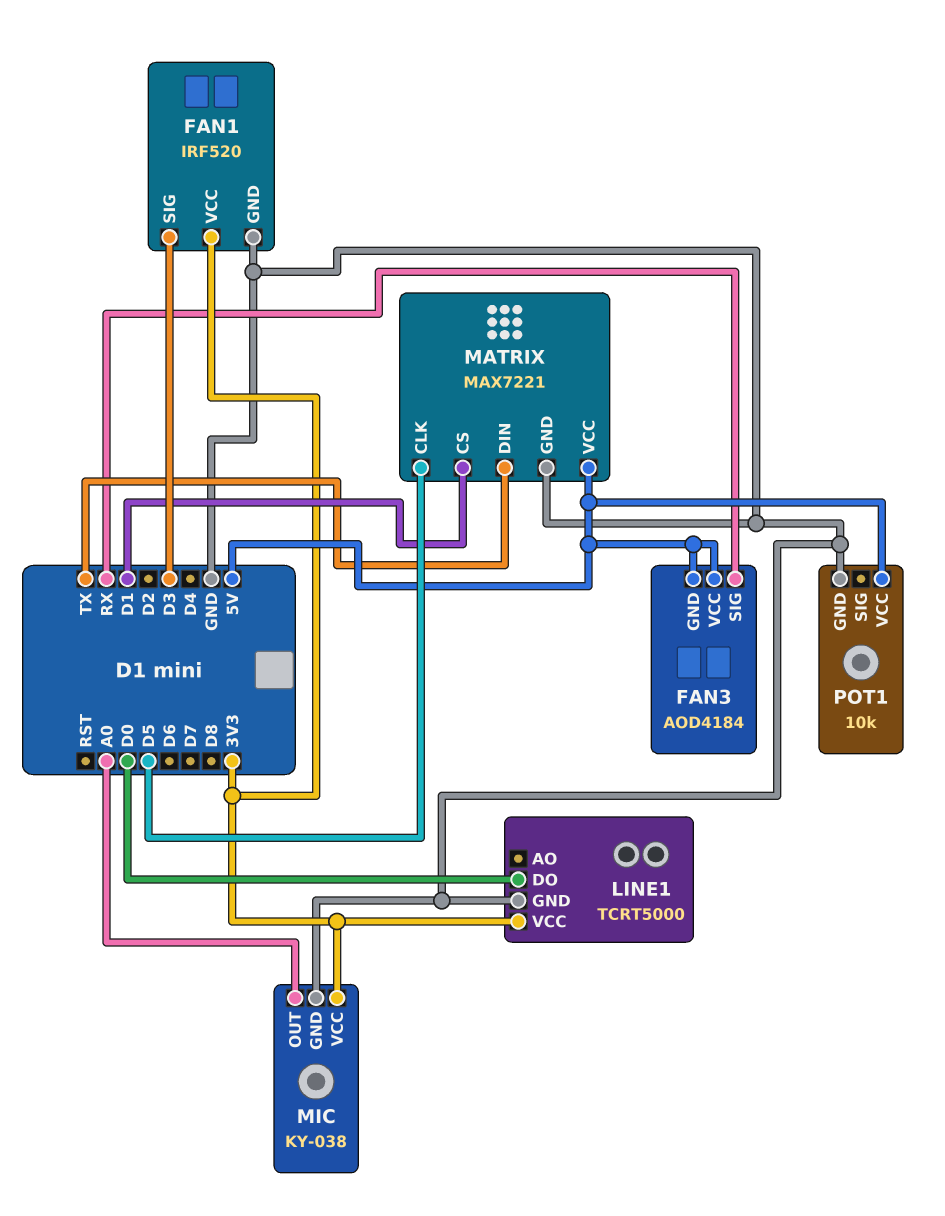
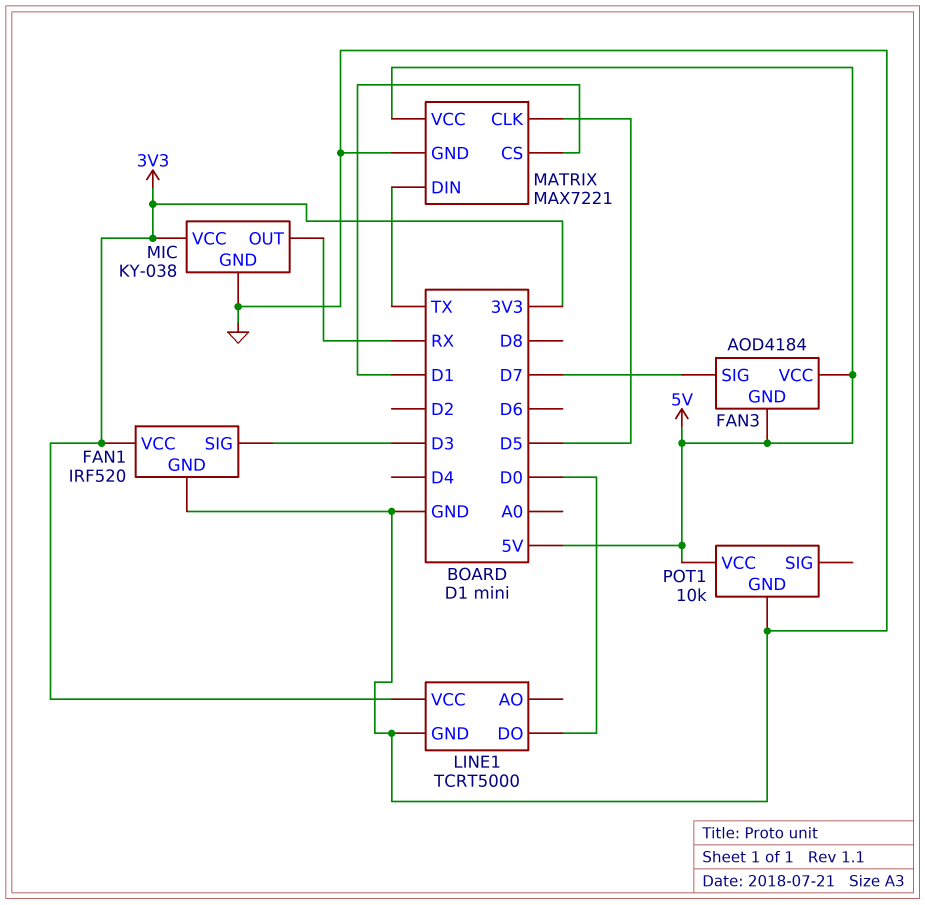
FAN3 pin SIG: RX -> D7
MIC pin OUT: A0 -> RX

